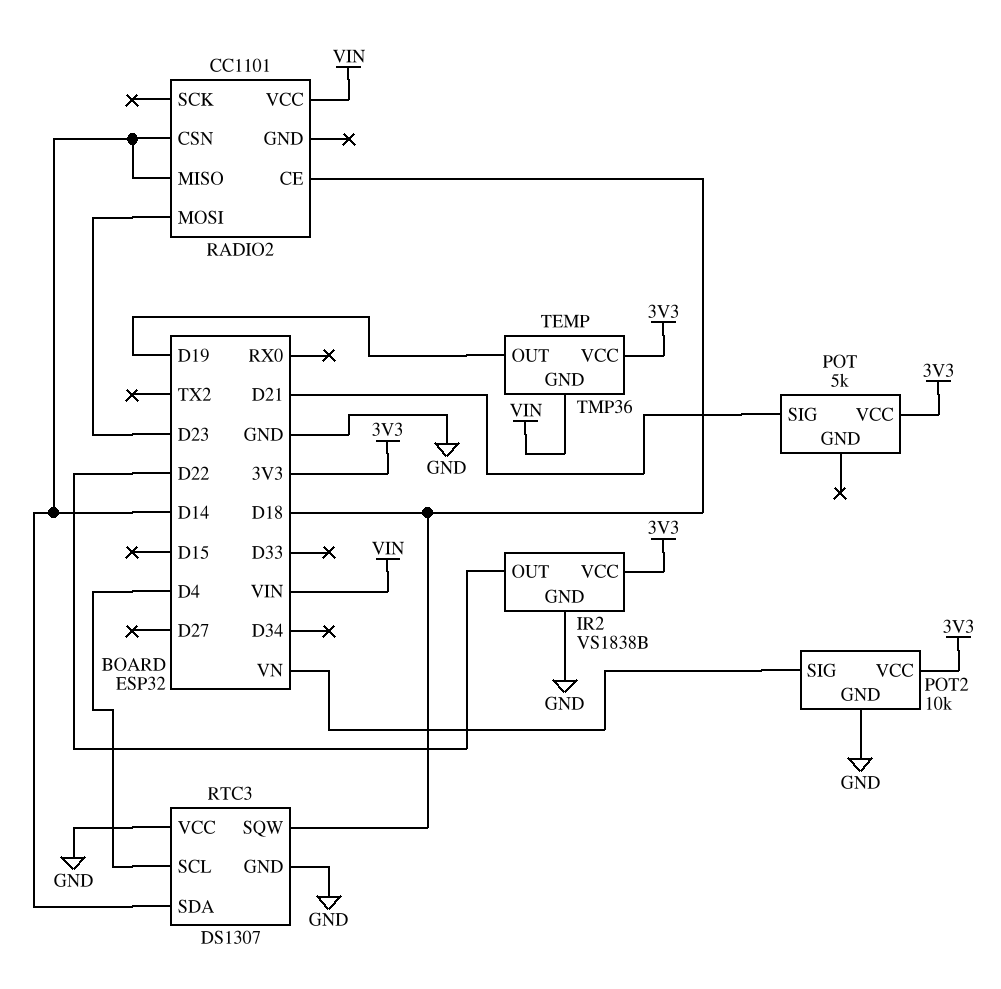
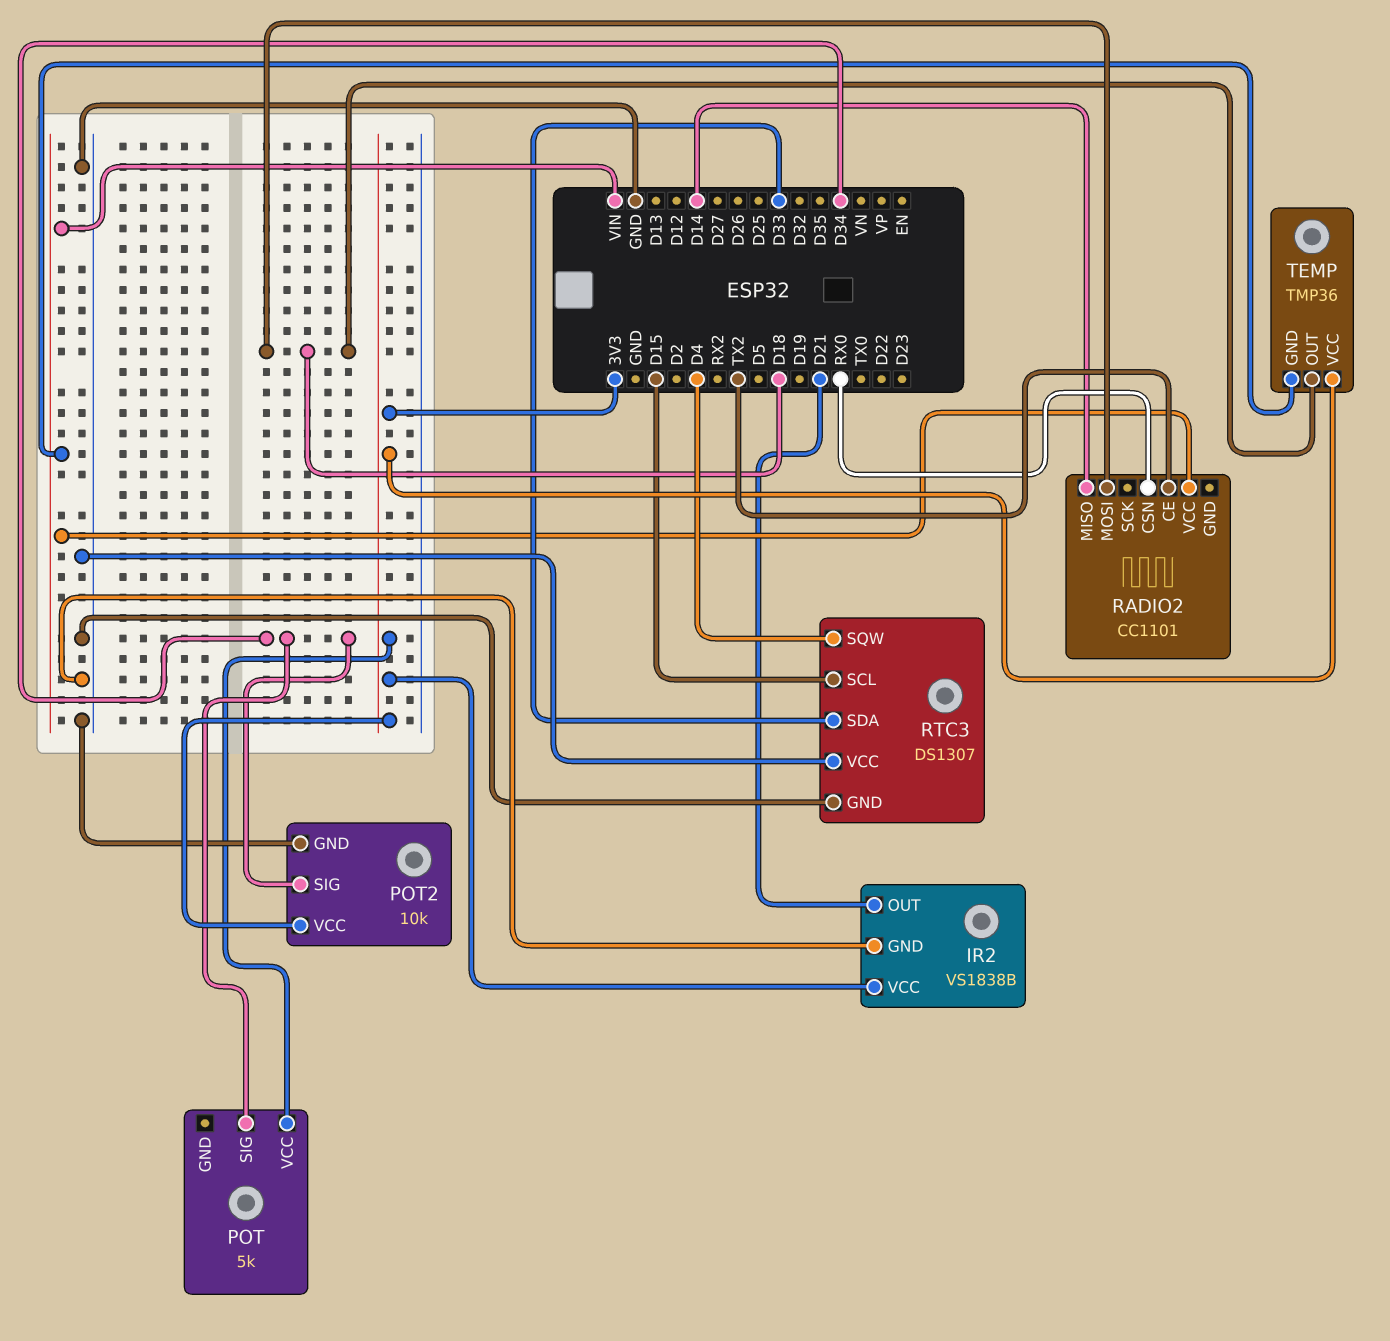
IR2 pin OUT: D22 -> D21
POT pin SIG: D21 -> D34
POT2 pin SIG: VN -> D34
RADIO2 pin CE: D18 -> TX2
RADIO2 pin CSN: D14 -> RX0
RADIO2 pin MOSI: D23 -> D18
RTC3 pin SCL: D4 -> D15
RTC3 pin SDA: D14 -> D33
RTC3 pin SQW: D18 -> D4
TEMP pin OUT: D19 -> D18

